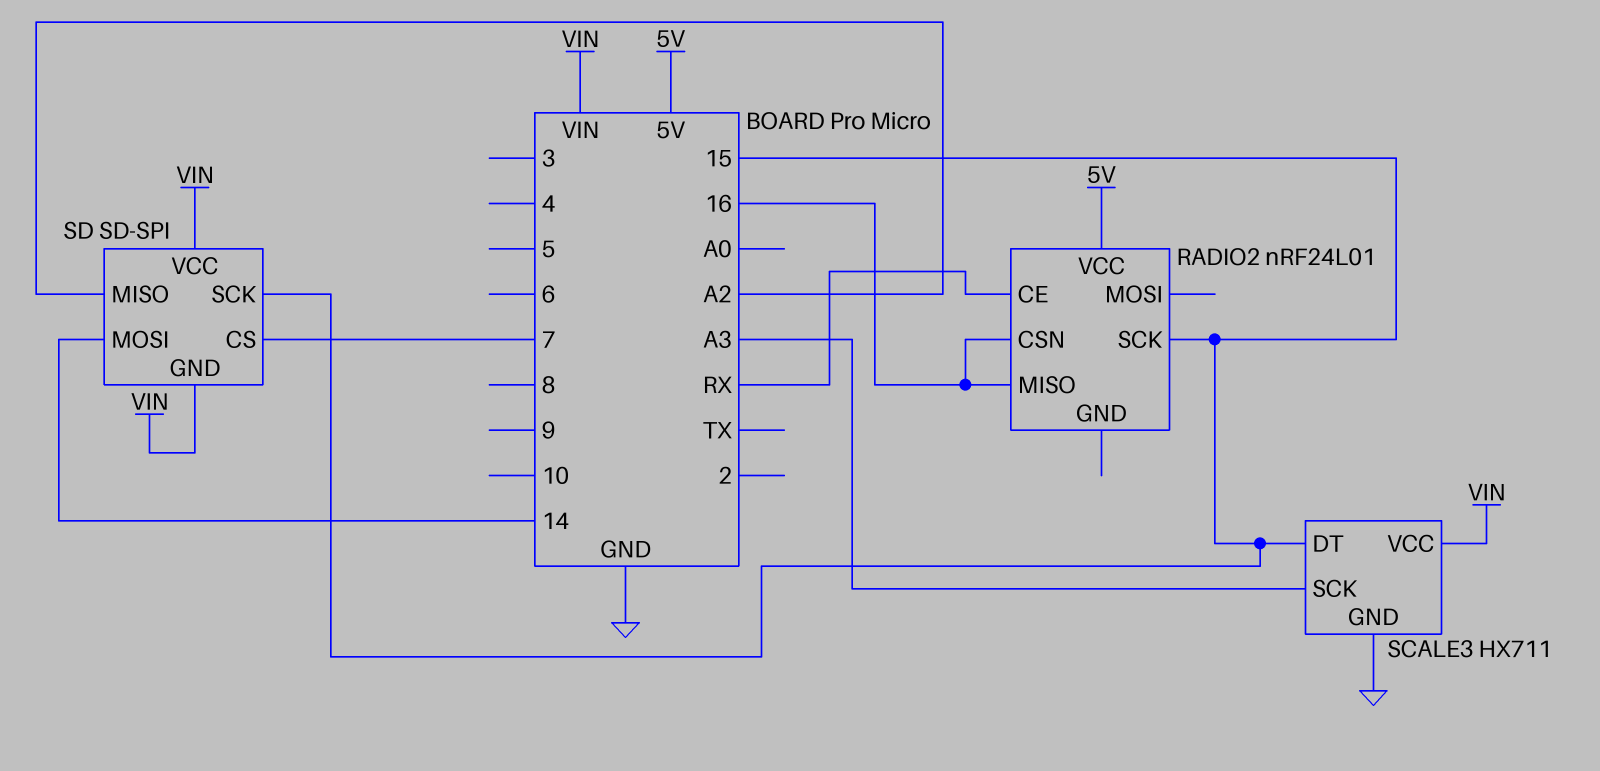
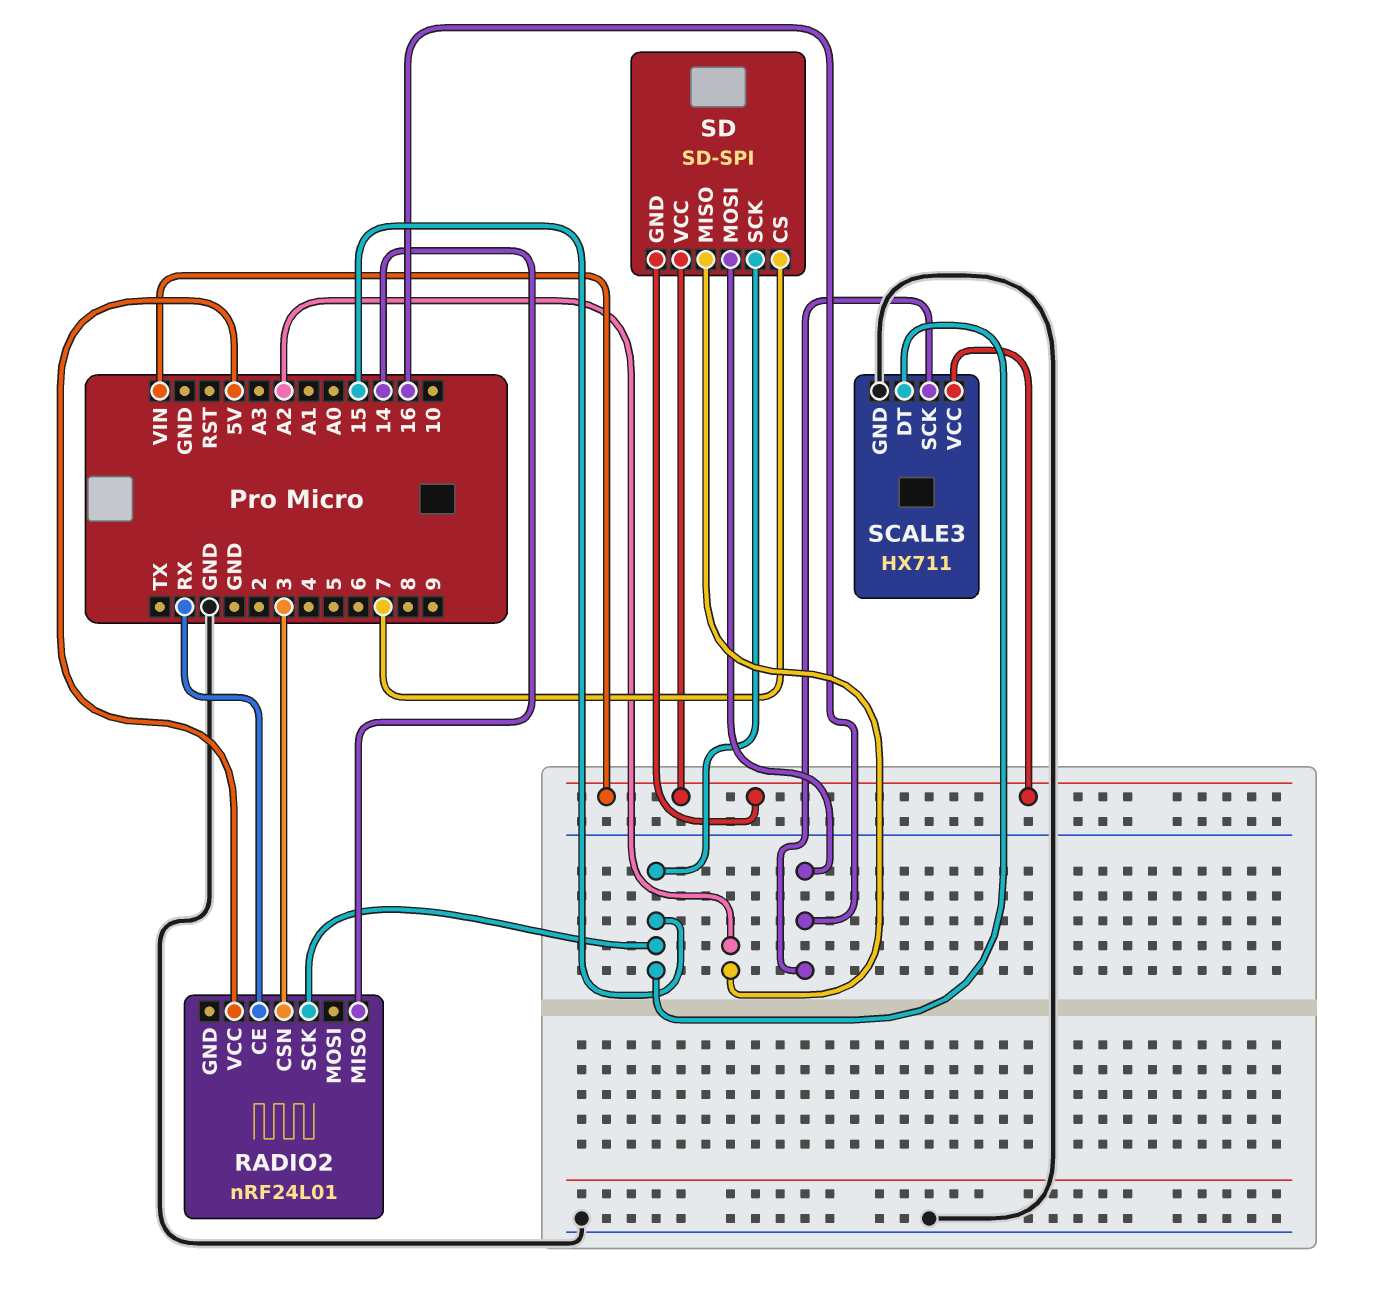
RADIO2 pin CSN: 16 -> 3
RADIO2 pin MISO: 16 -> 14
SCALE3 pin SCK: A3 -> 16
SD pin MOSI: 14 -> 16

